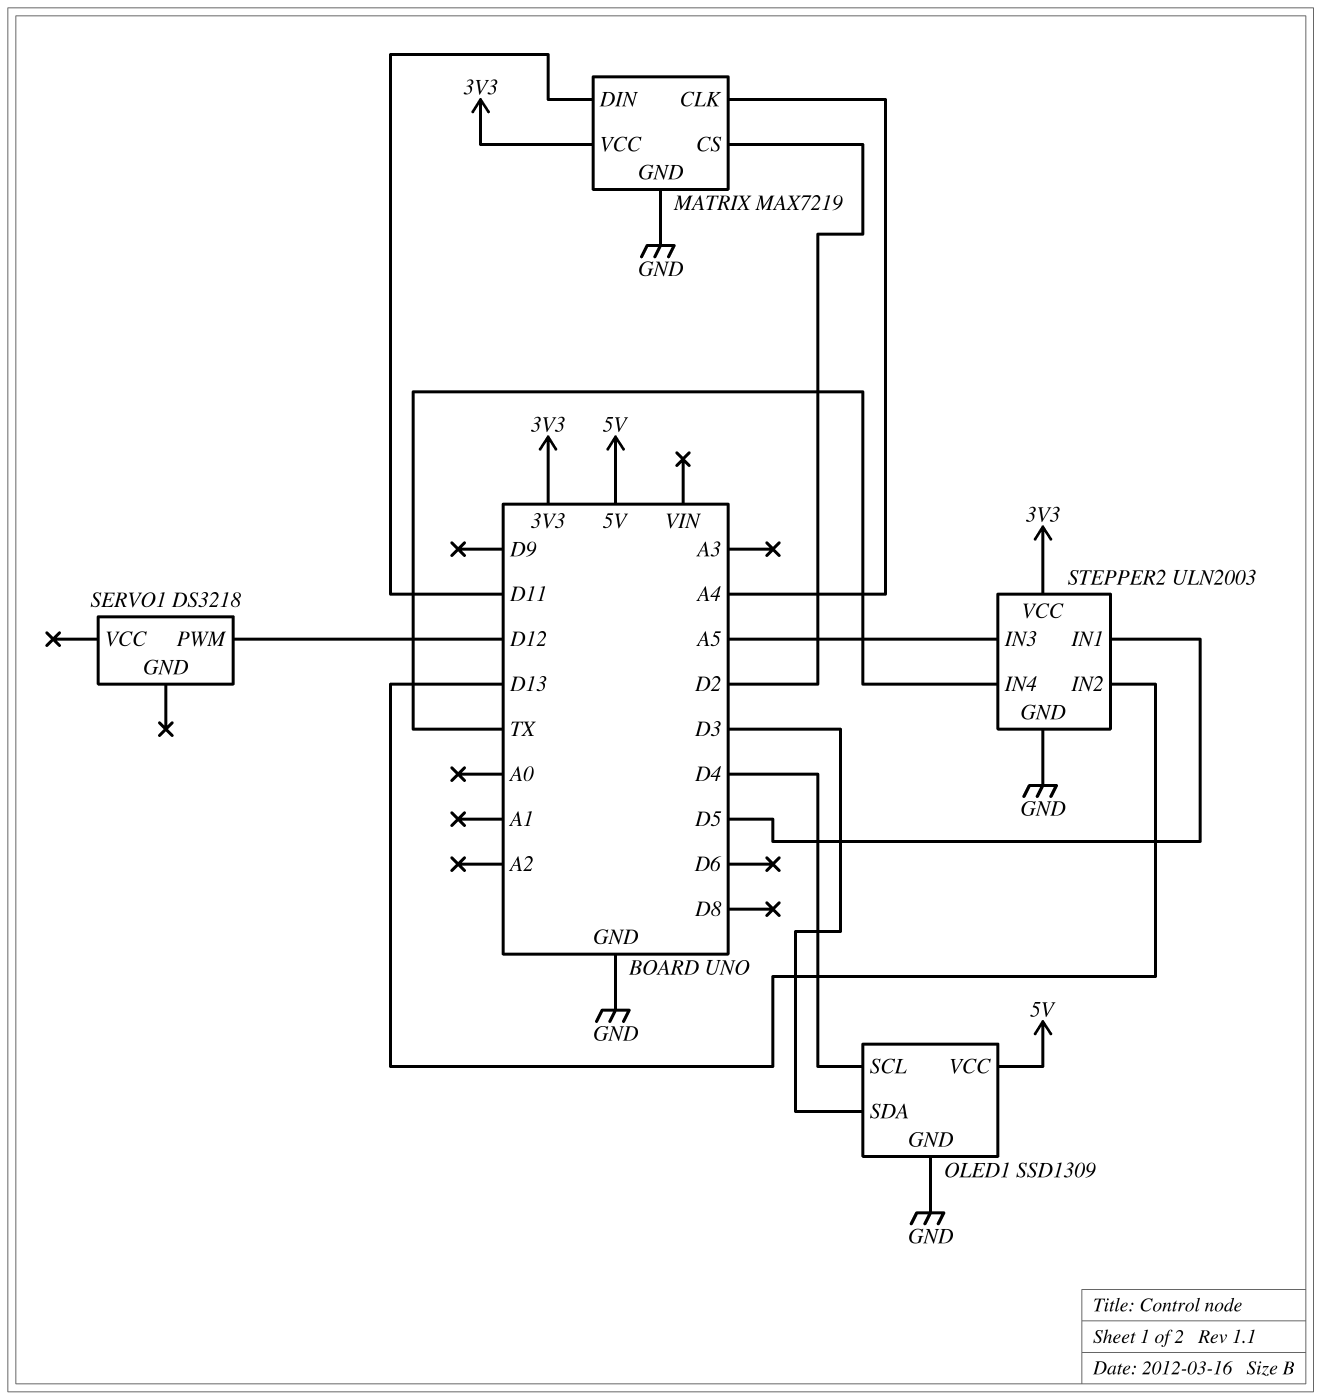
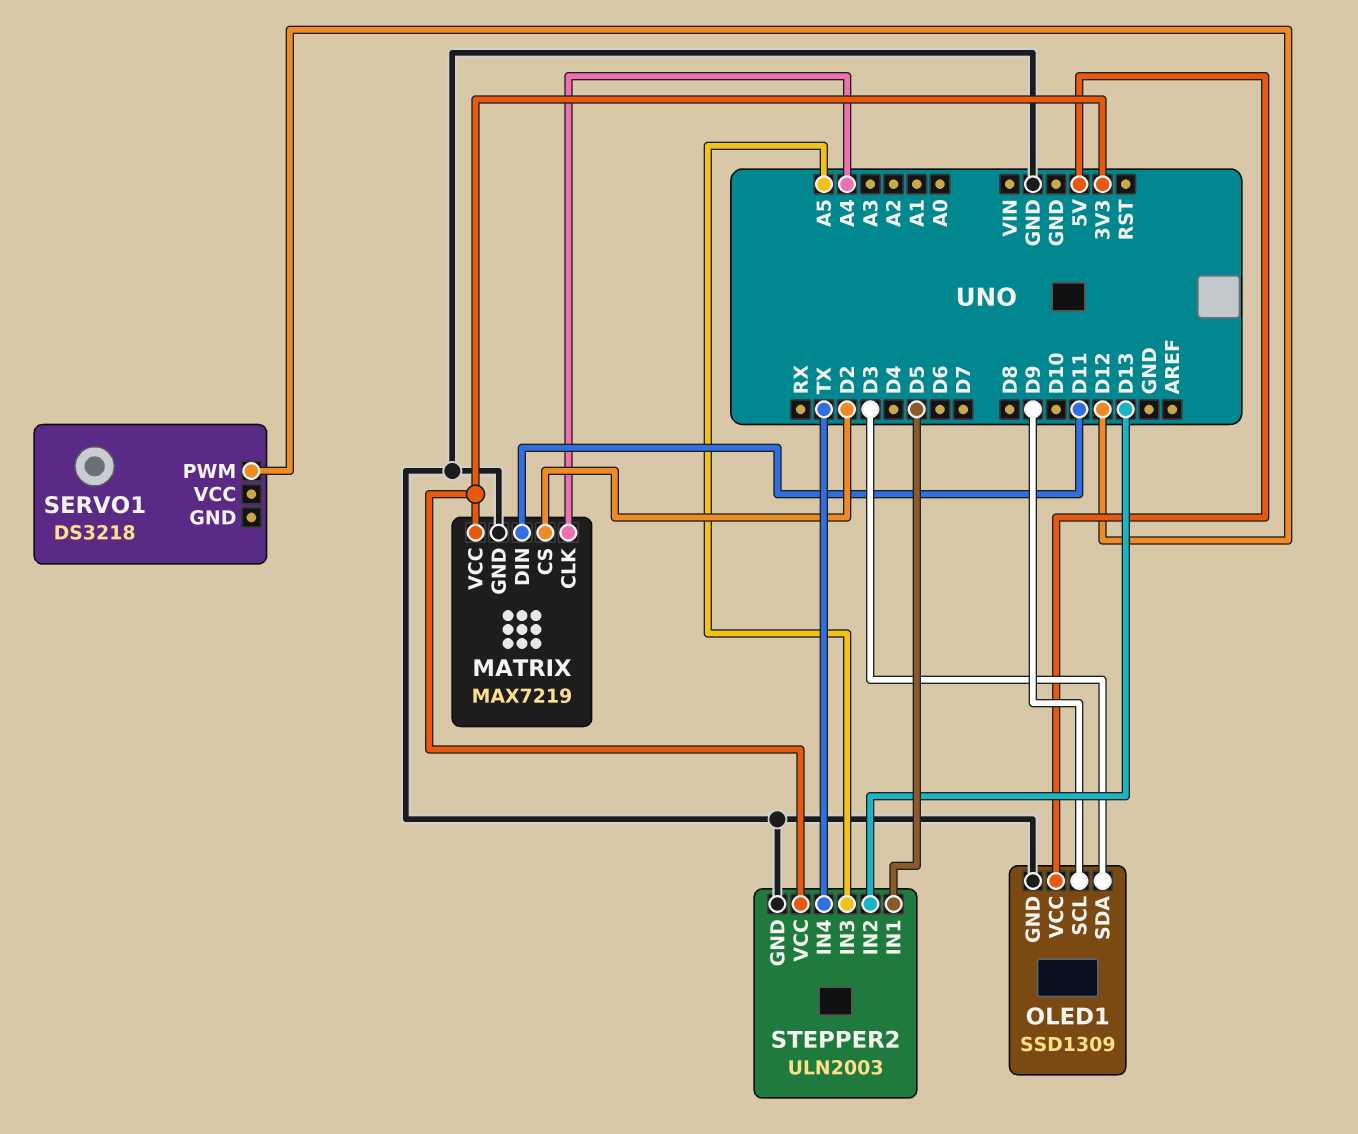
OLED1 pin SCL: D4 -> D9

